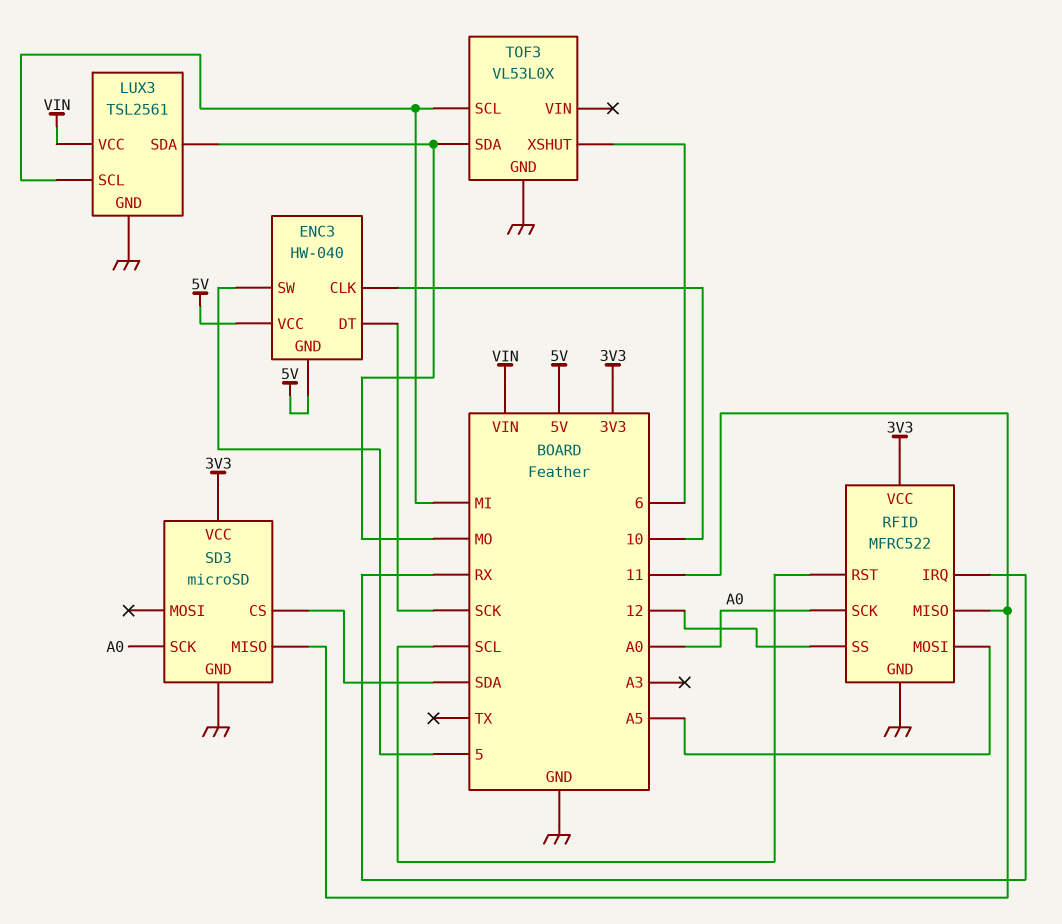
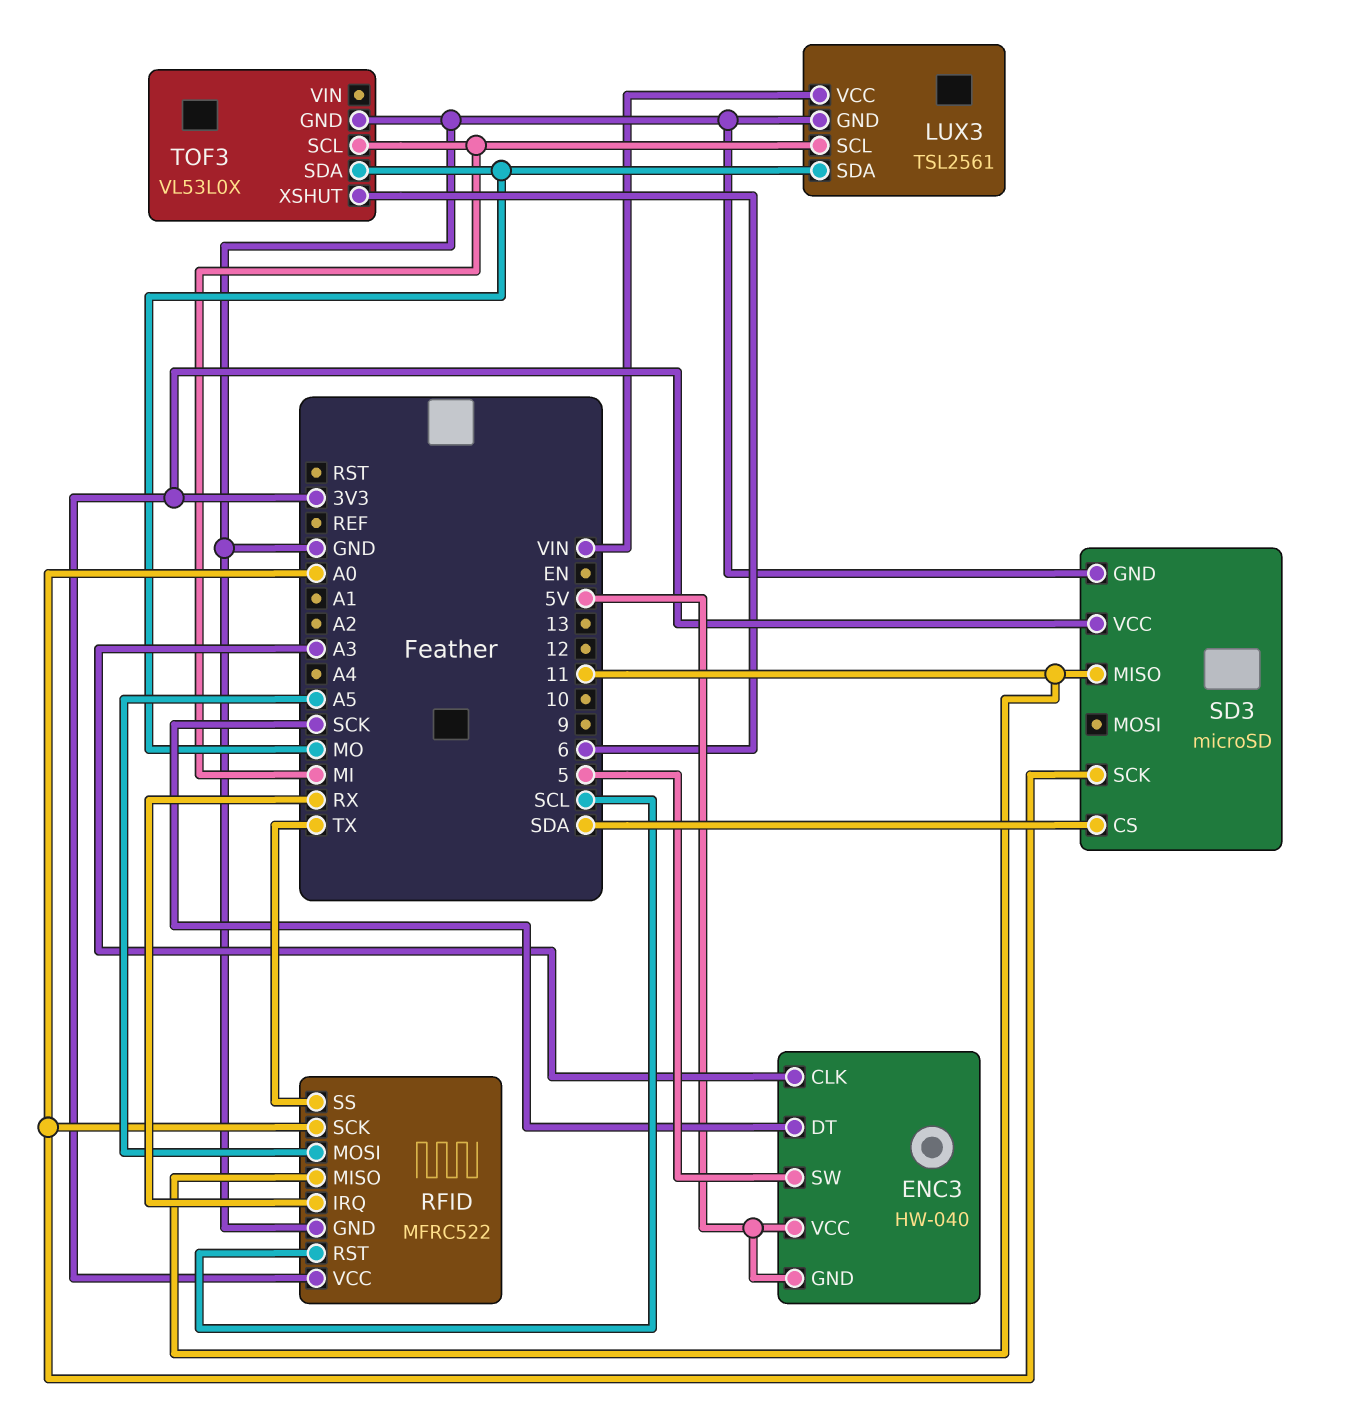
ENC3 pin CLK: 10 -> A3
RFID pin SS: 12 -> TX

